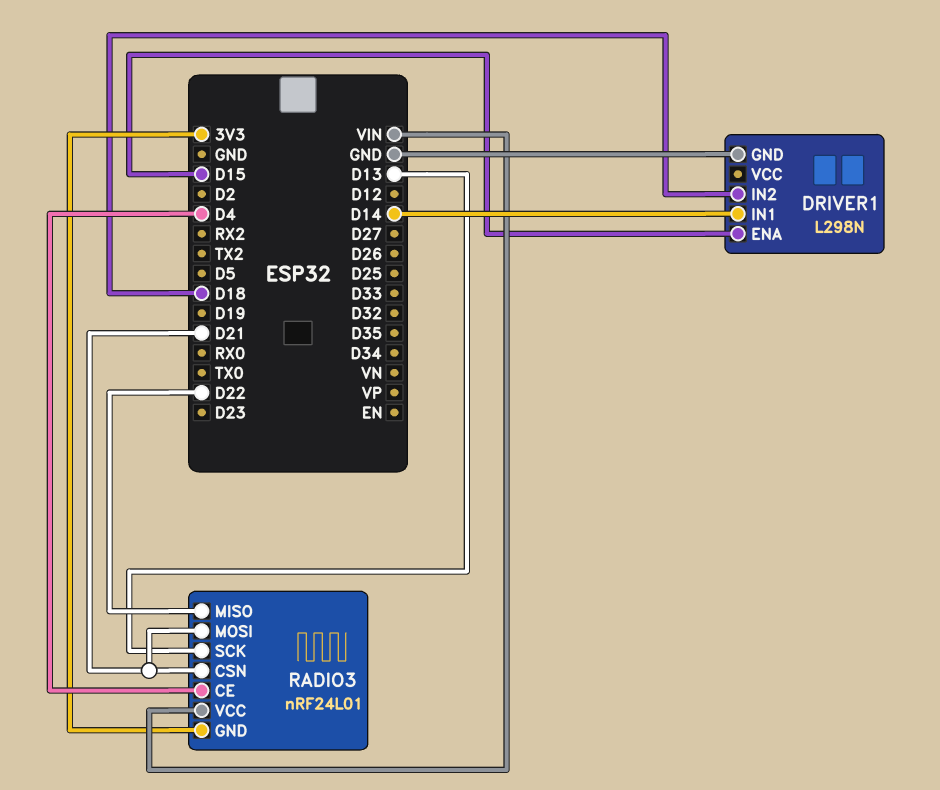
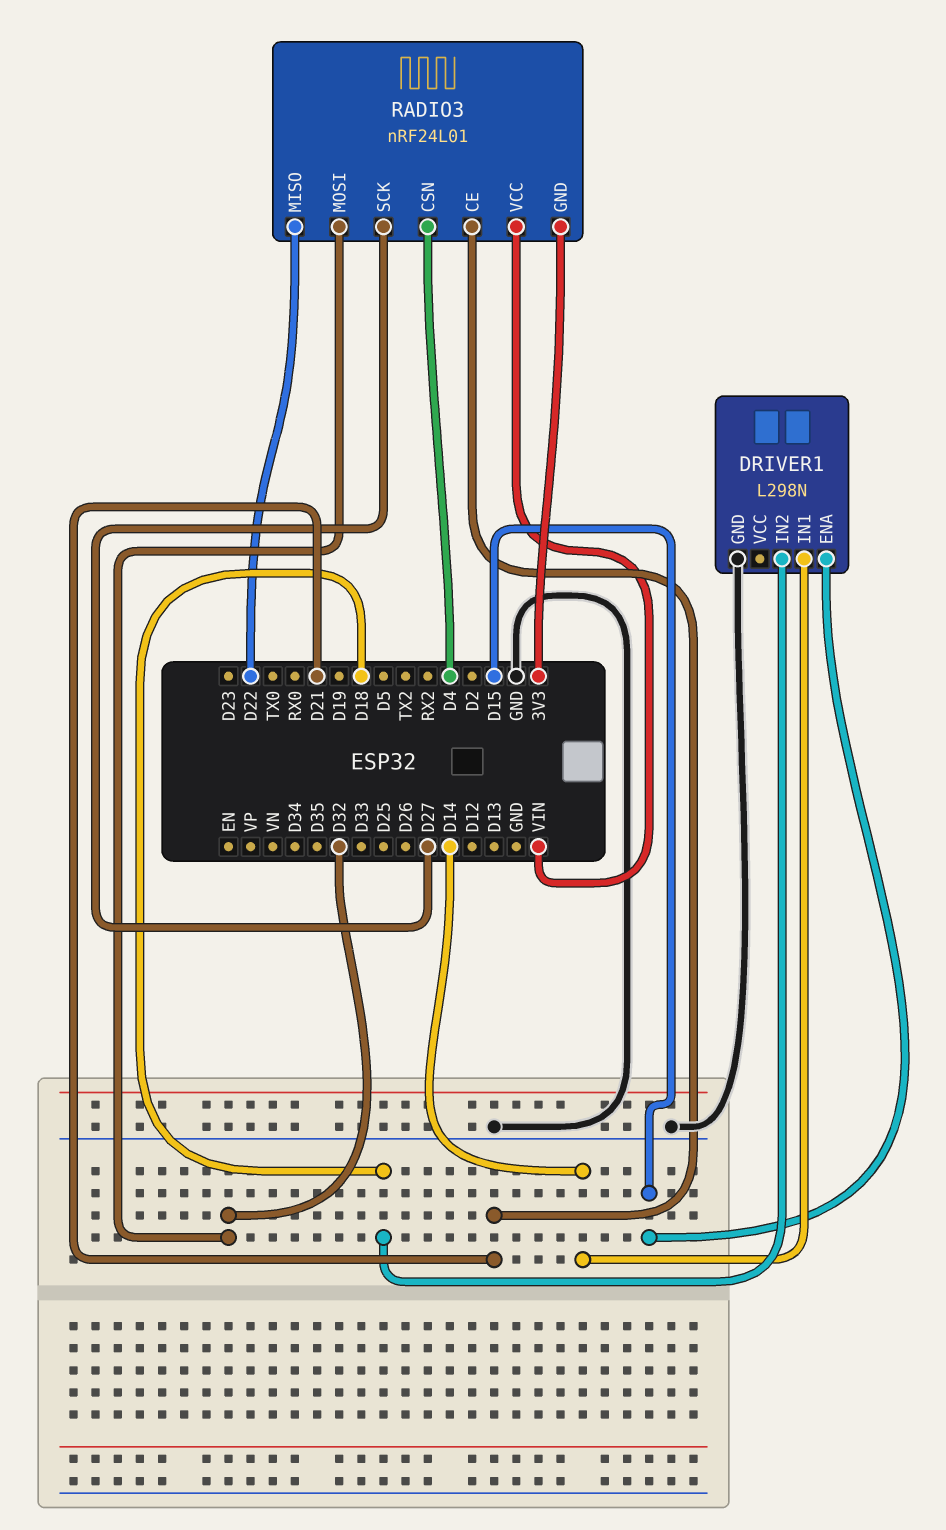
RADIO3 pin CE: D4 -> D21
RADIO3 pin CSN: D21 -> D4
RADIO3 pin MOSI: D21 -> D32
RADIO3 pin SCK: D13 -> D27

